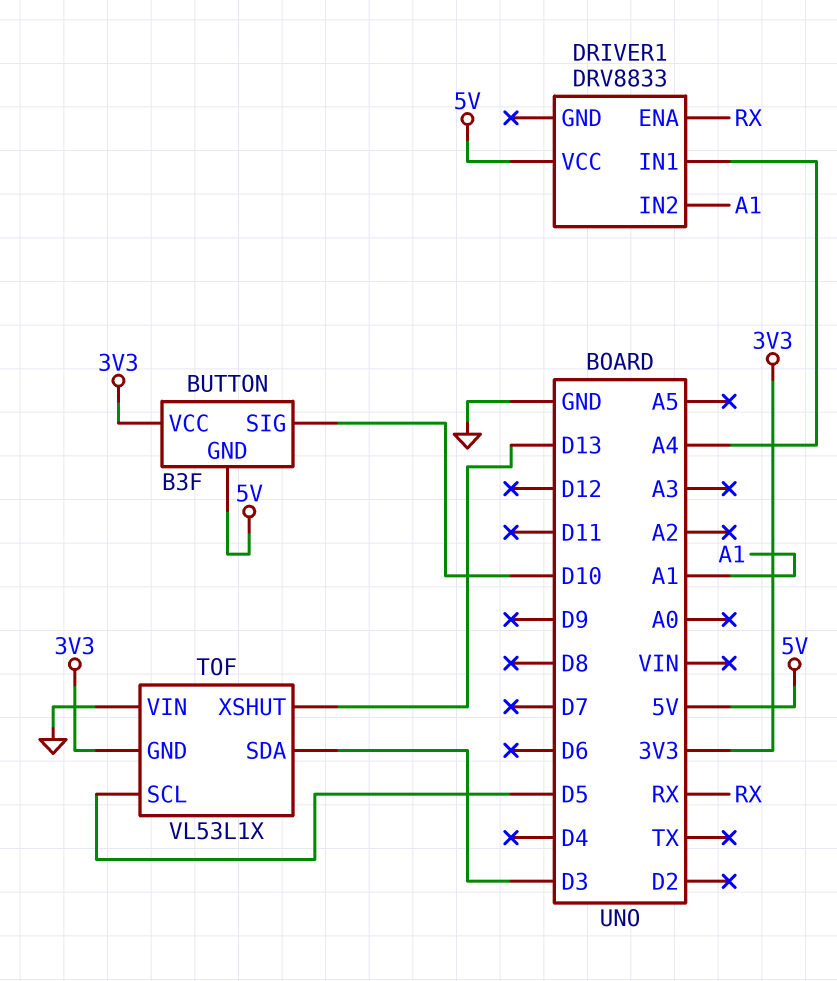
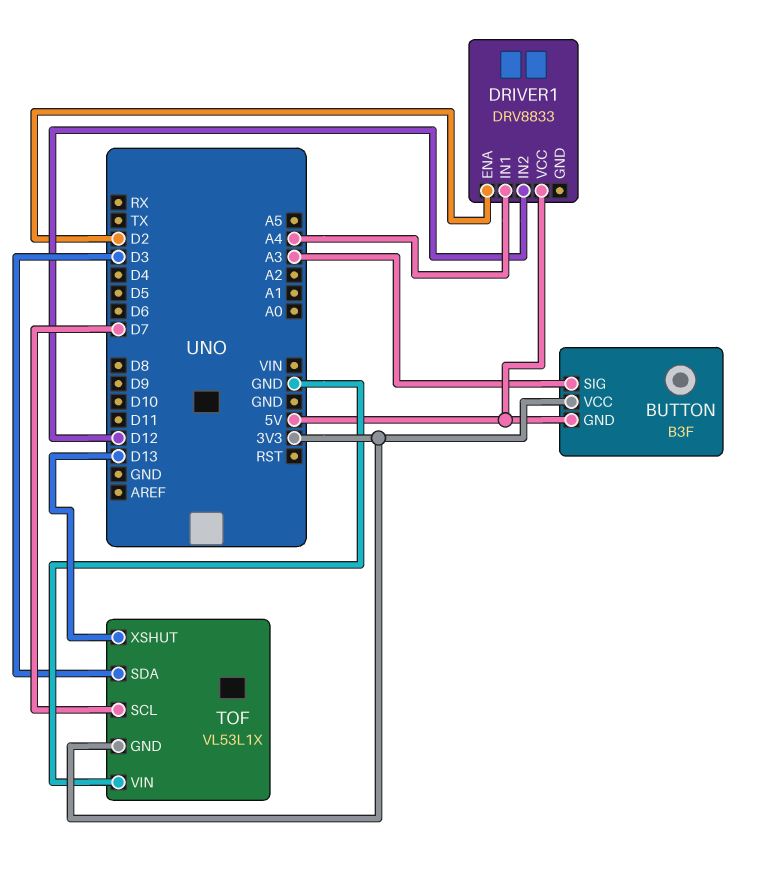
BUTTON pin SIG: D10 -> A3
DRIVER1 pin ENA: RX -> D2
DRIVER1 pin IN2: A1 -> D12
TOF pin SCL: D5 -> D7

